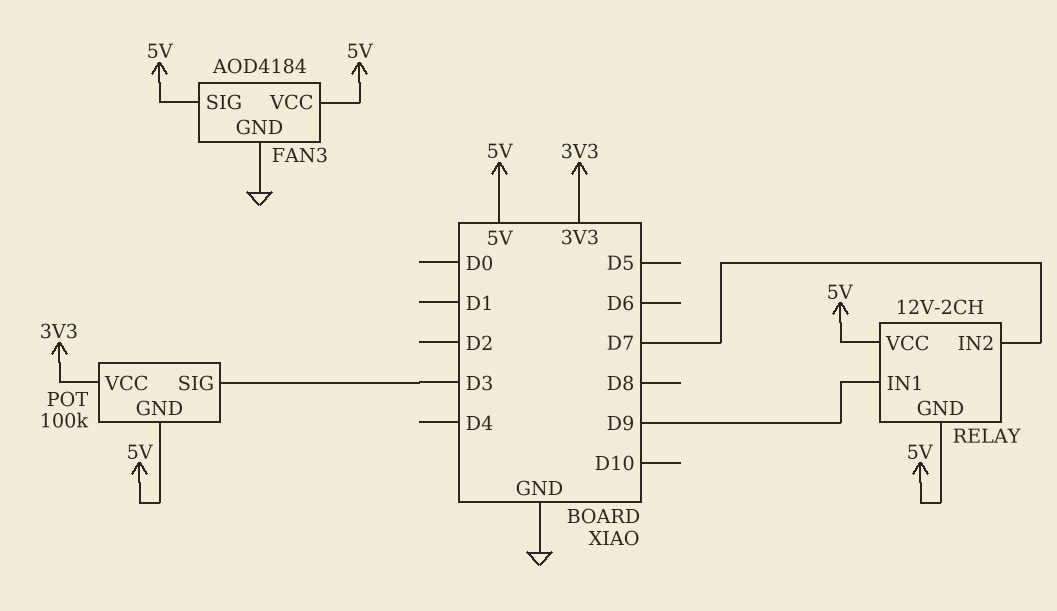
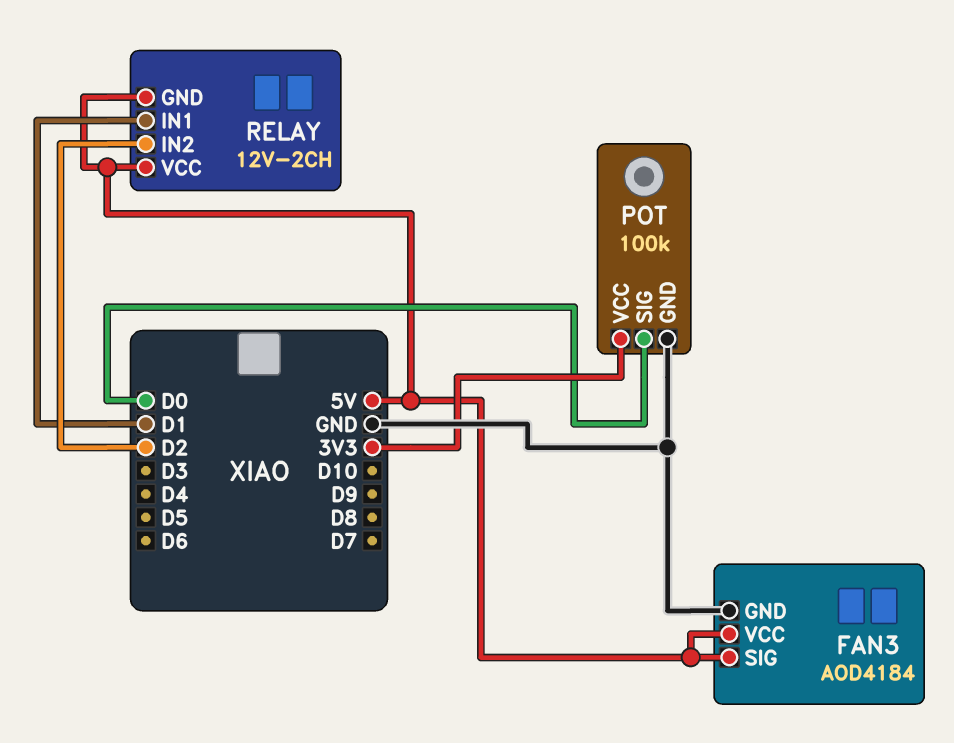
POT pin GND: 5V -> GND
POT pin SIG: D3 -> D0
RELAY pin IN1: D9 -> D1
RELAY pin IN2: D7 -> D2

